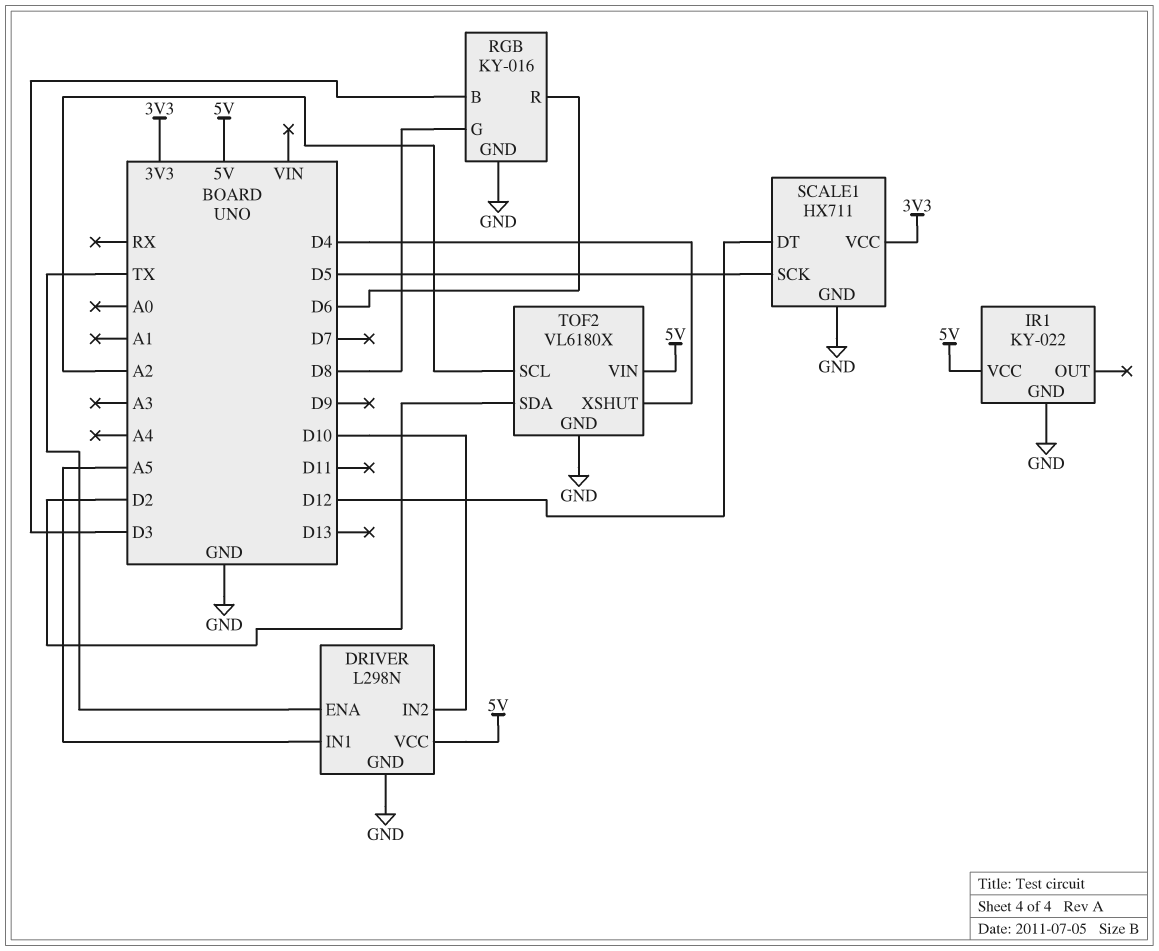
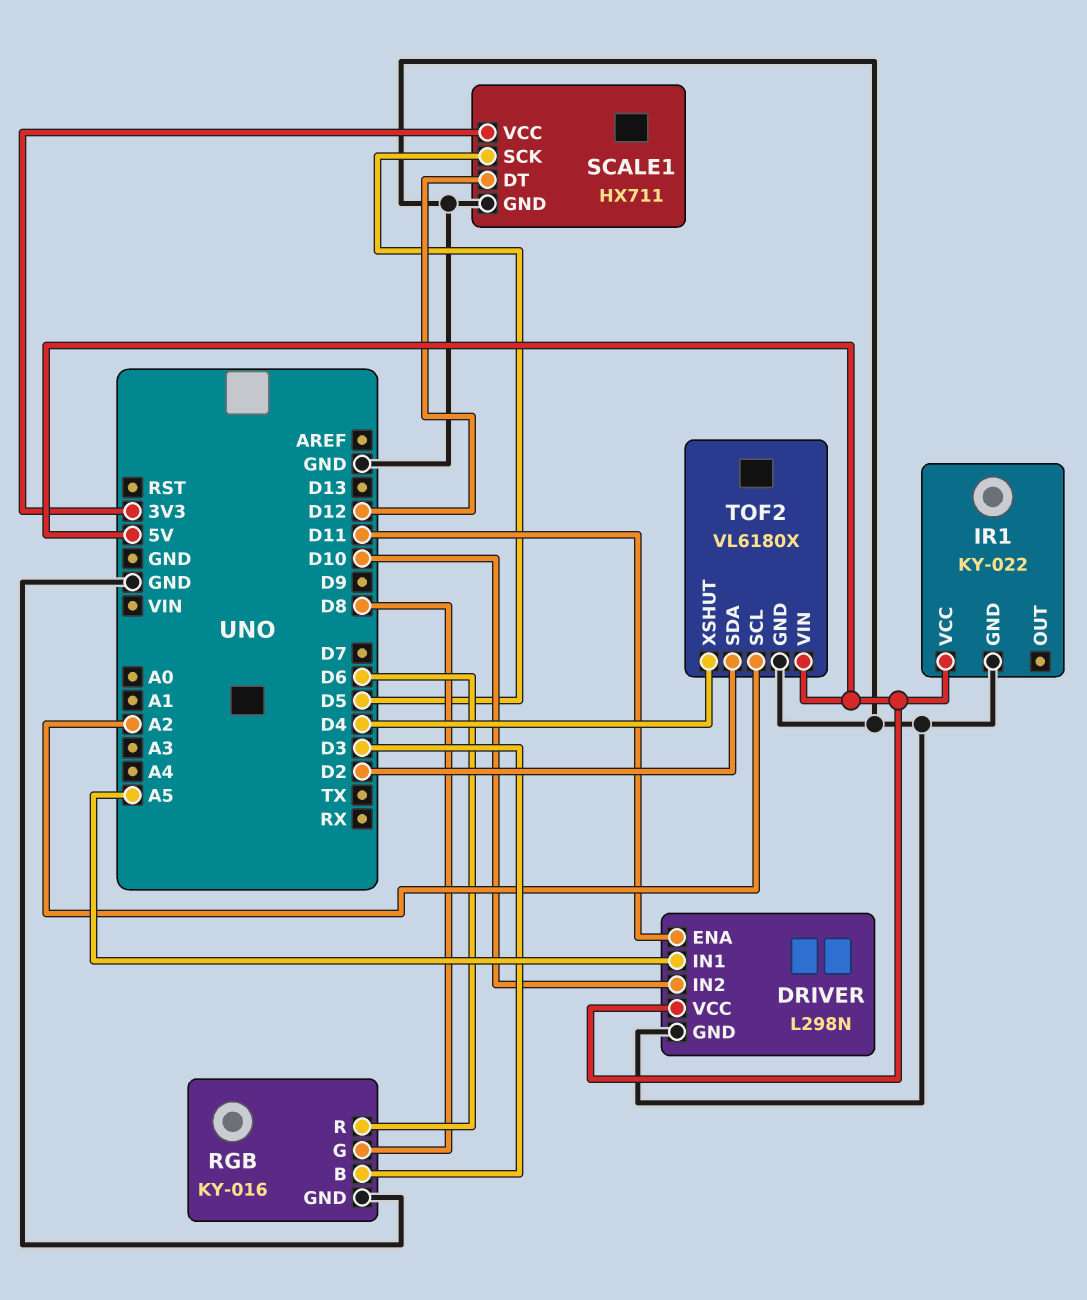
DRIVER pin ENA: TX -> D11

